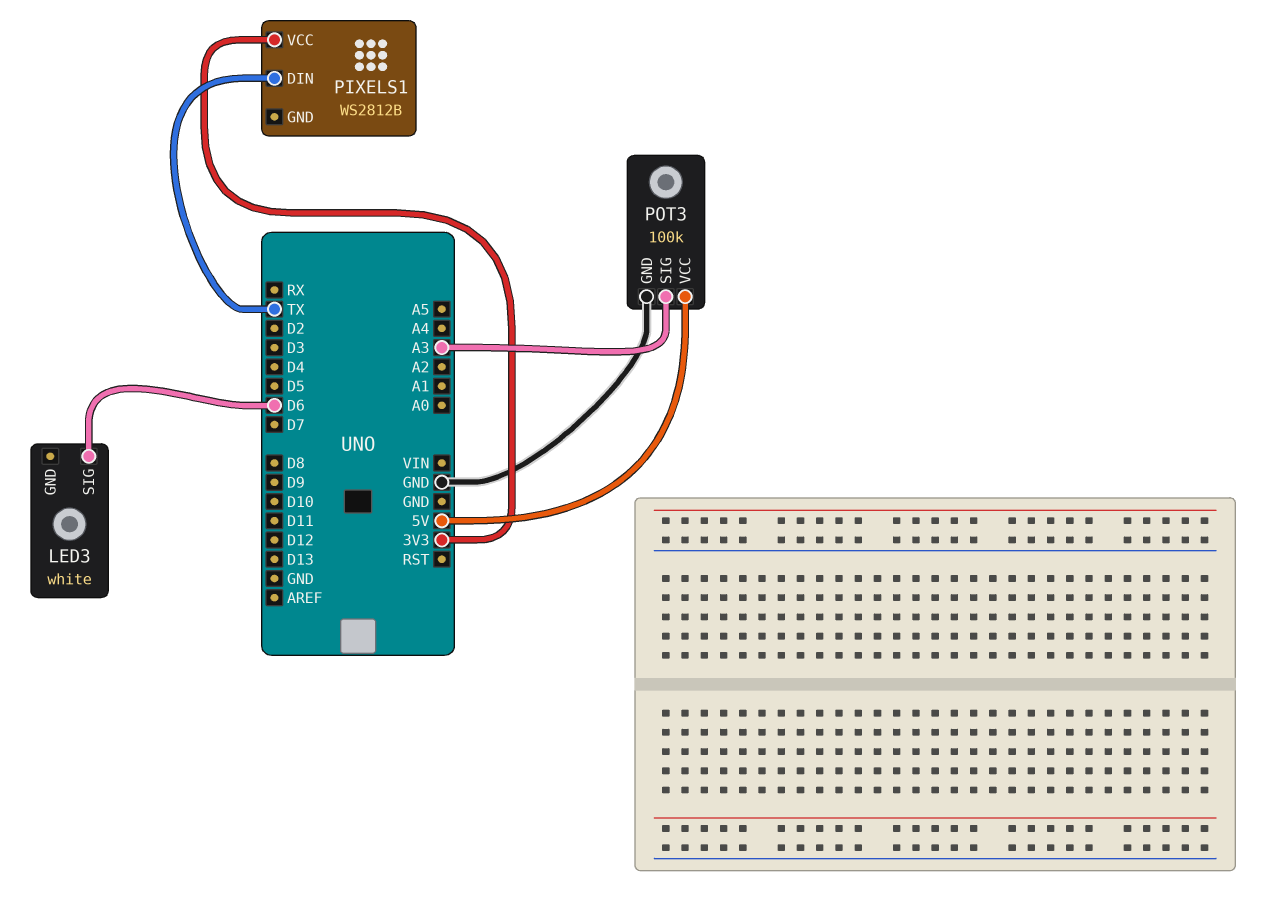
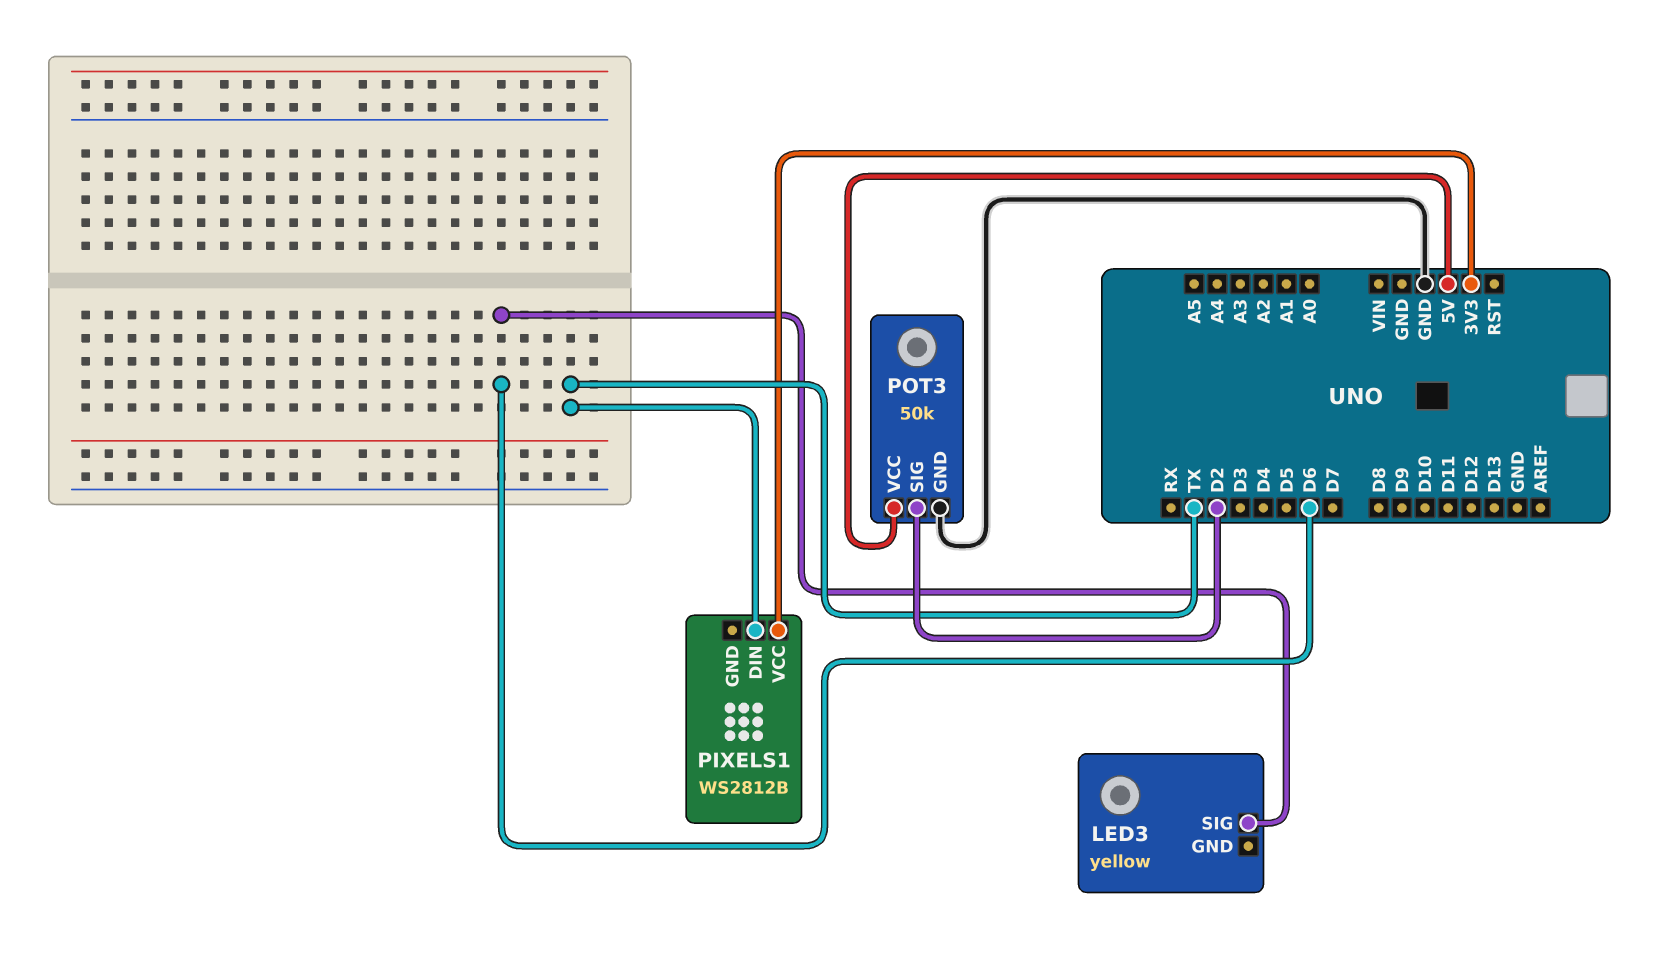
LED3: white -> yellow
POT3: 100k -> 50k
POT3 pin SIG: A3 -> D2

